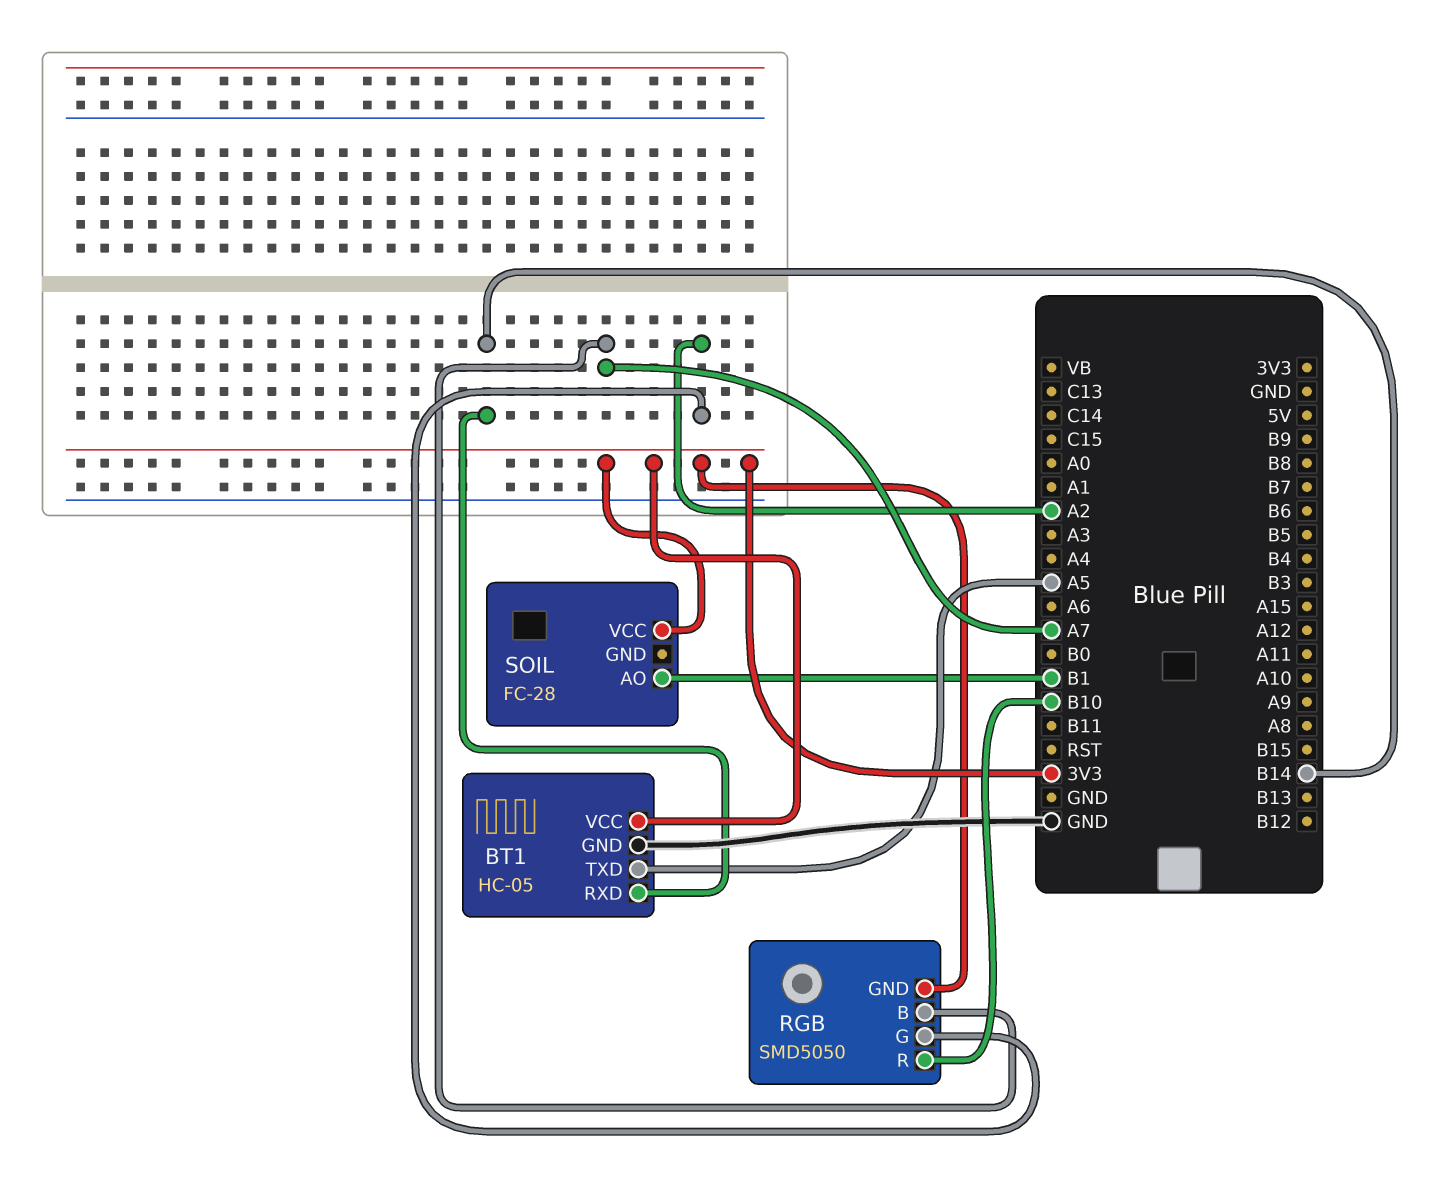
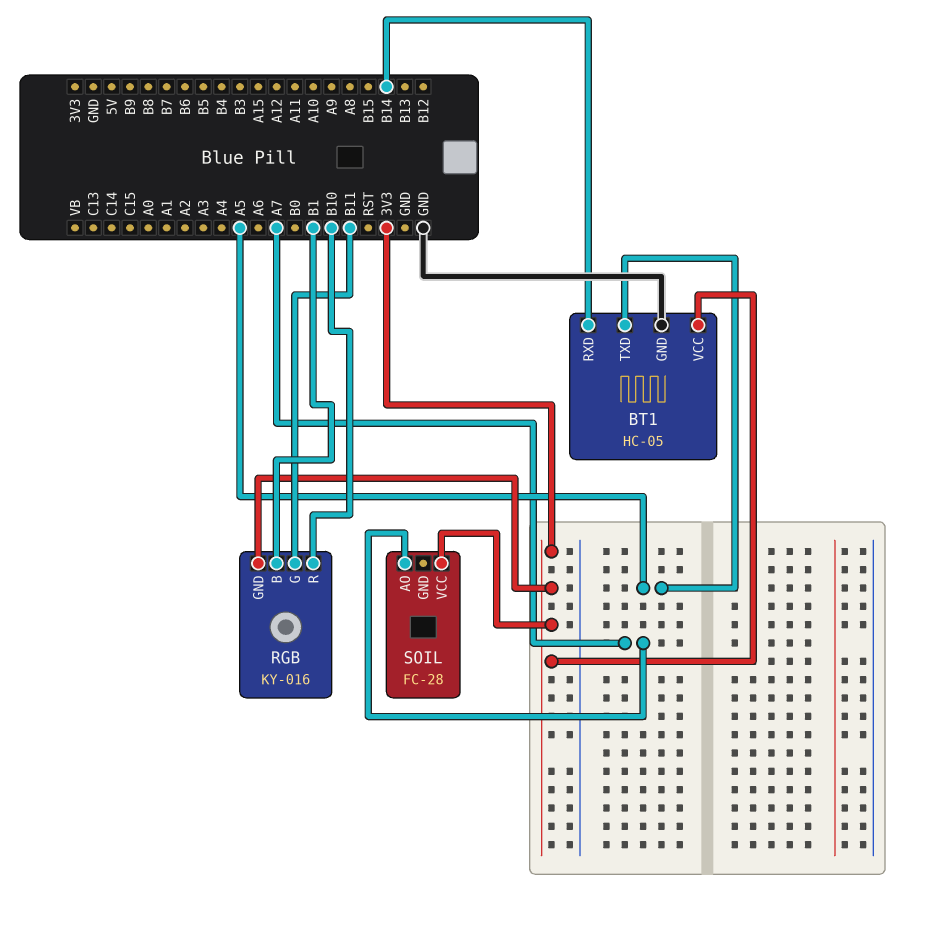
RGB: SMD5050 -> KY-016
RGB pin B: A7 -> B1
RGB pin G: A2 -> B11
SOIL pin AO: B1 -> A7

